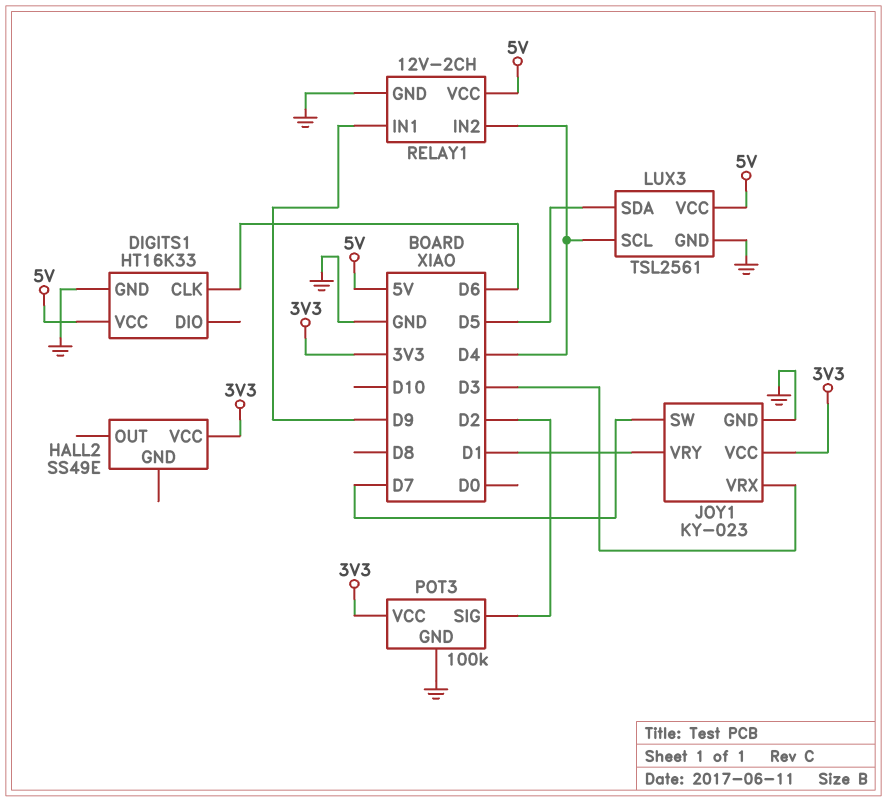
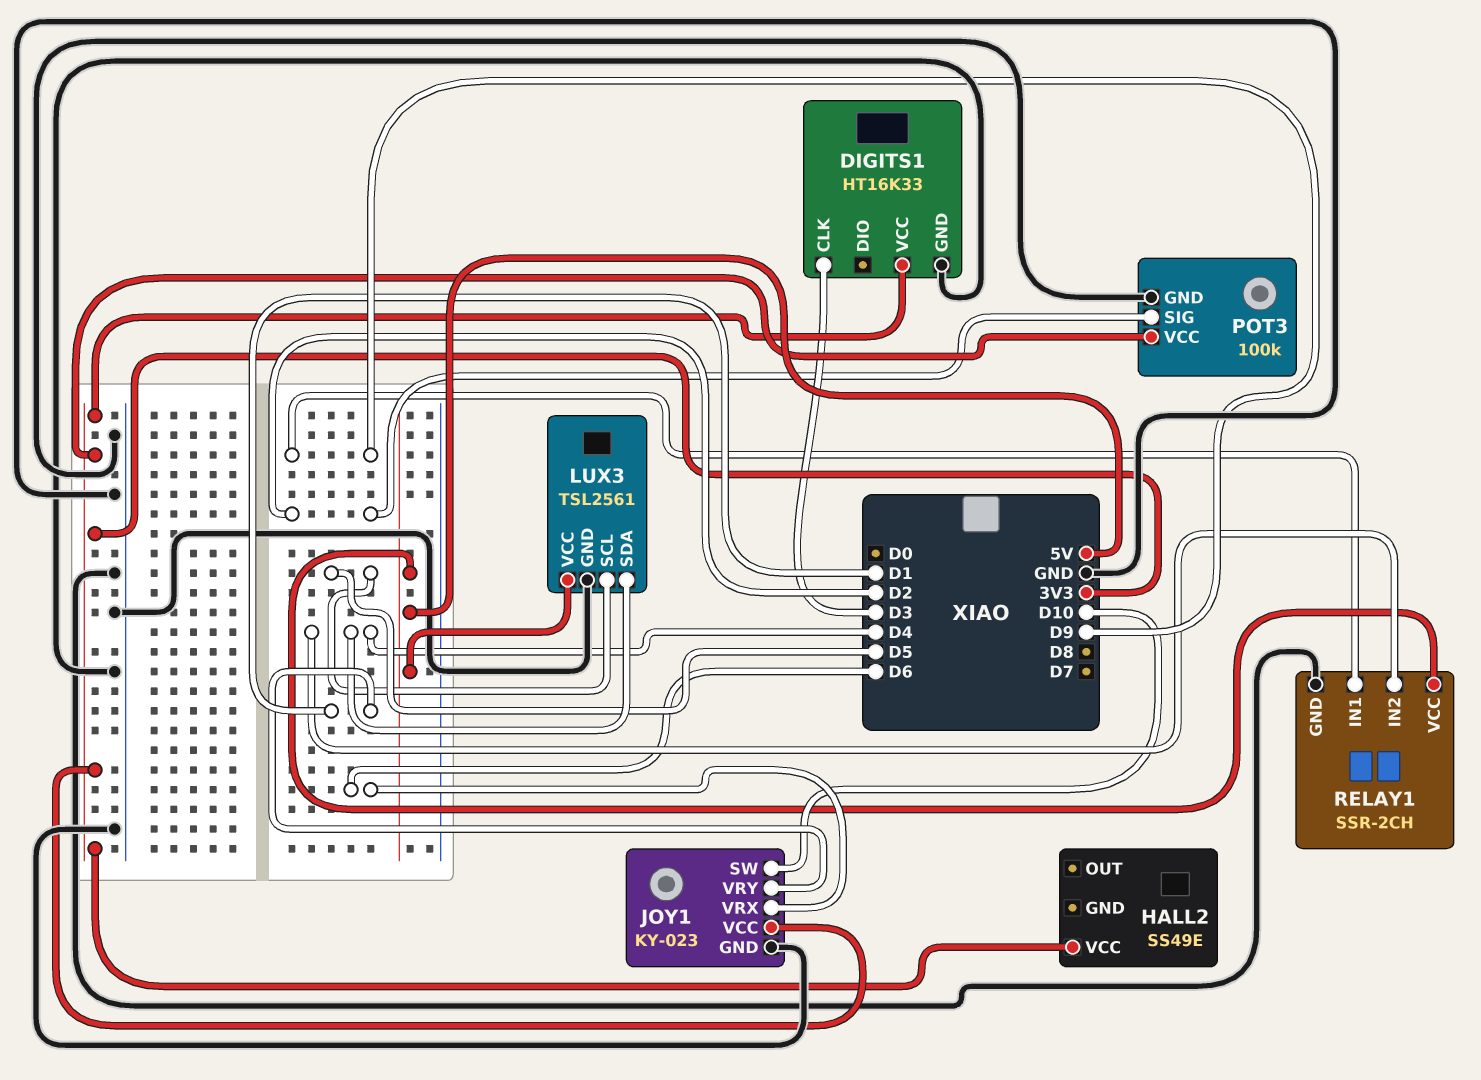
DIGITS1 pin CLK: D6 -> D3
DIGITS1 pin VCC: 5V -> 3V3
JOY1 pin SW: D7 -> D10
JOY1 pin VRX: D3 -> D6
LUX3 pin SCL: D4 -> D5
LUX3 pin SDA: D5 -> D4
RELAY1: 12V-2CH -> SSR-2CH

